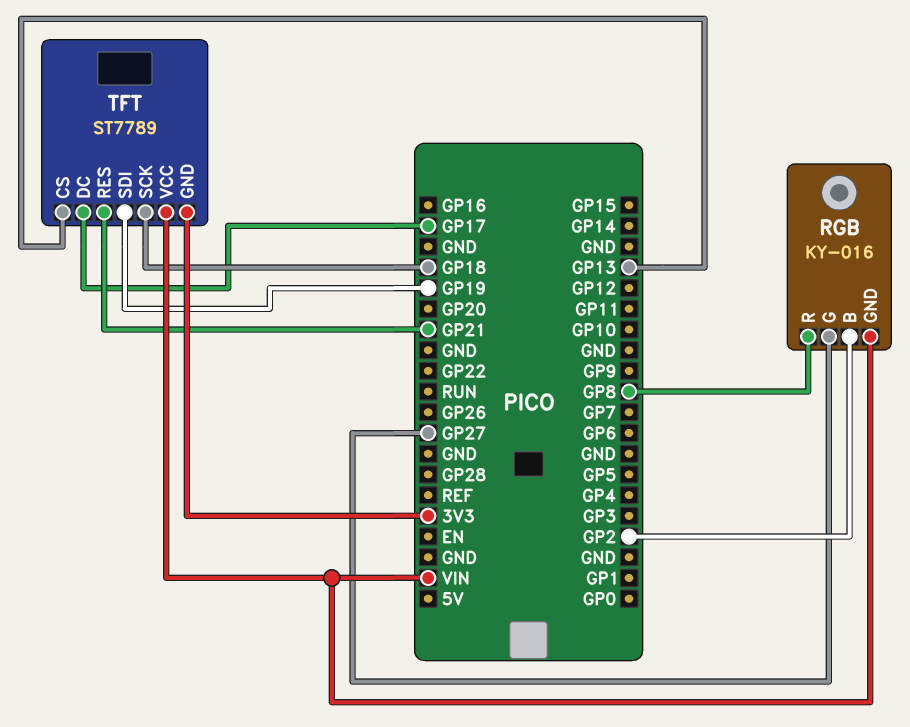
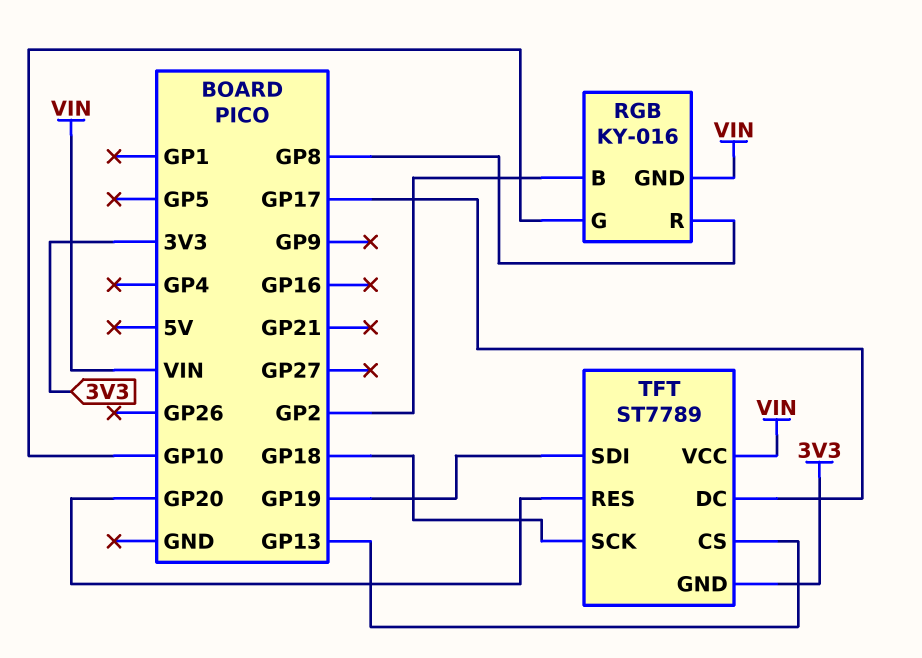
RGB pin G: GP27 -> GP10
TFT pin RES: GP21 -> GP20

